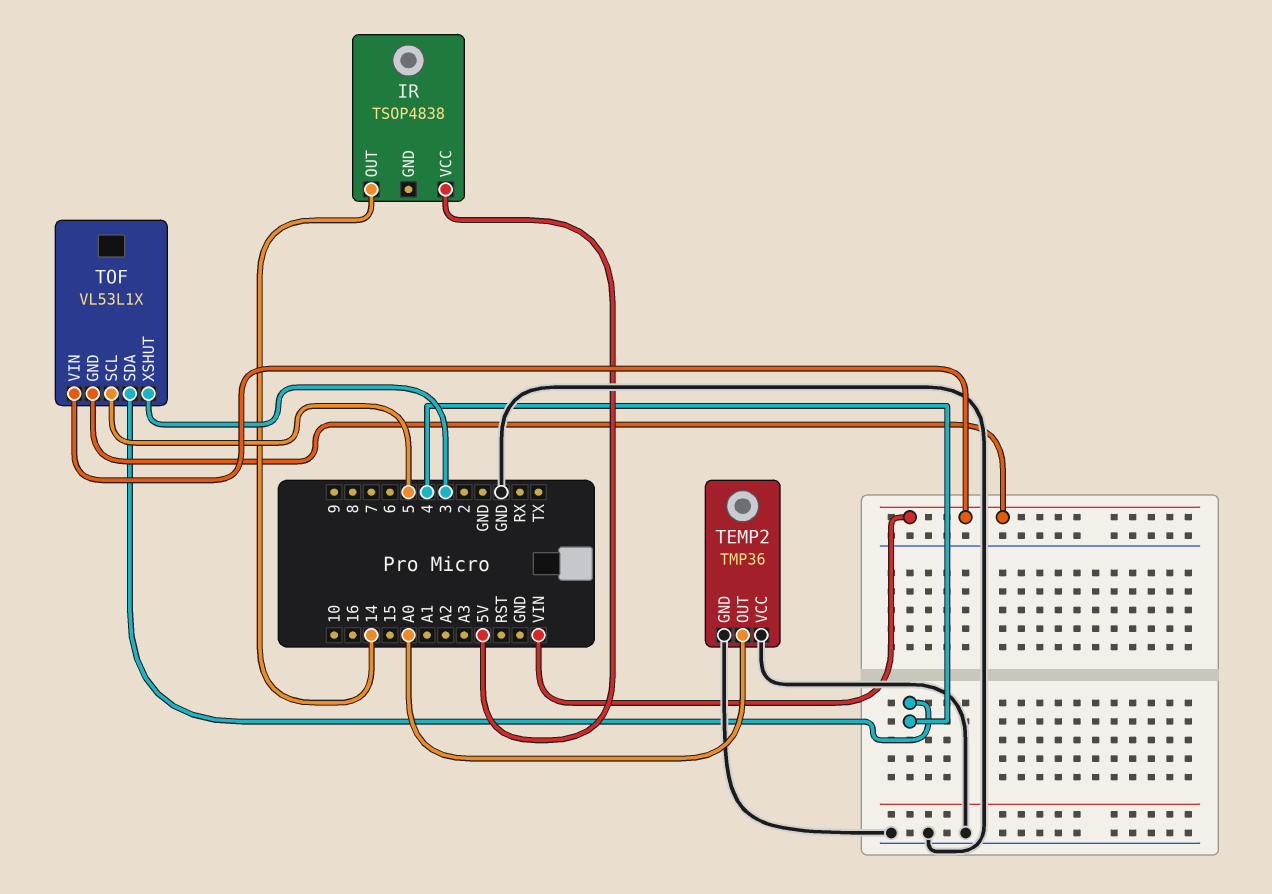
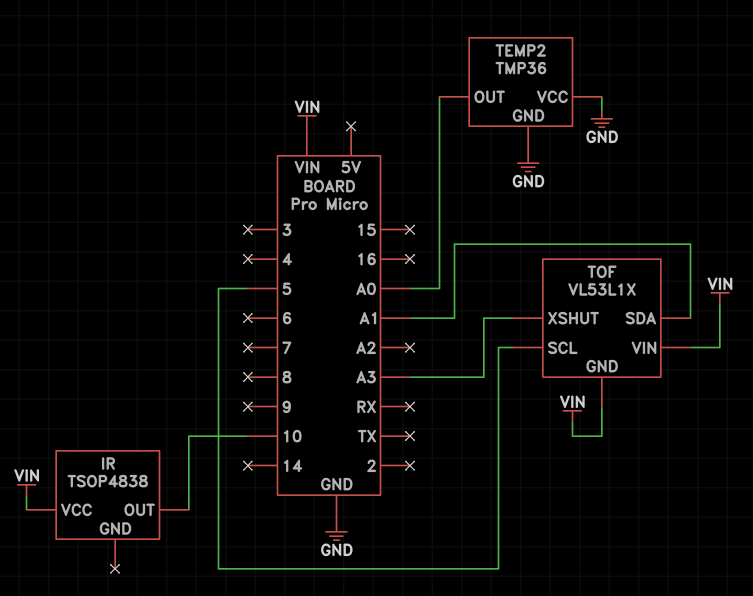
IR pin OUT: 14 -> 10
IR pin VCC: 5V -> VIN
TOF pin SDA: 4 -> A1
TOF pin XSHUT: 3 -> A3

